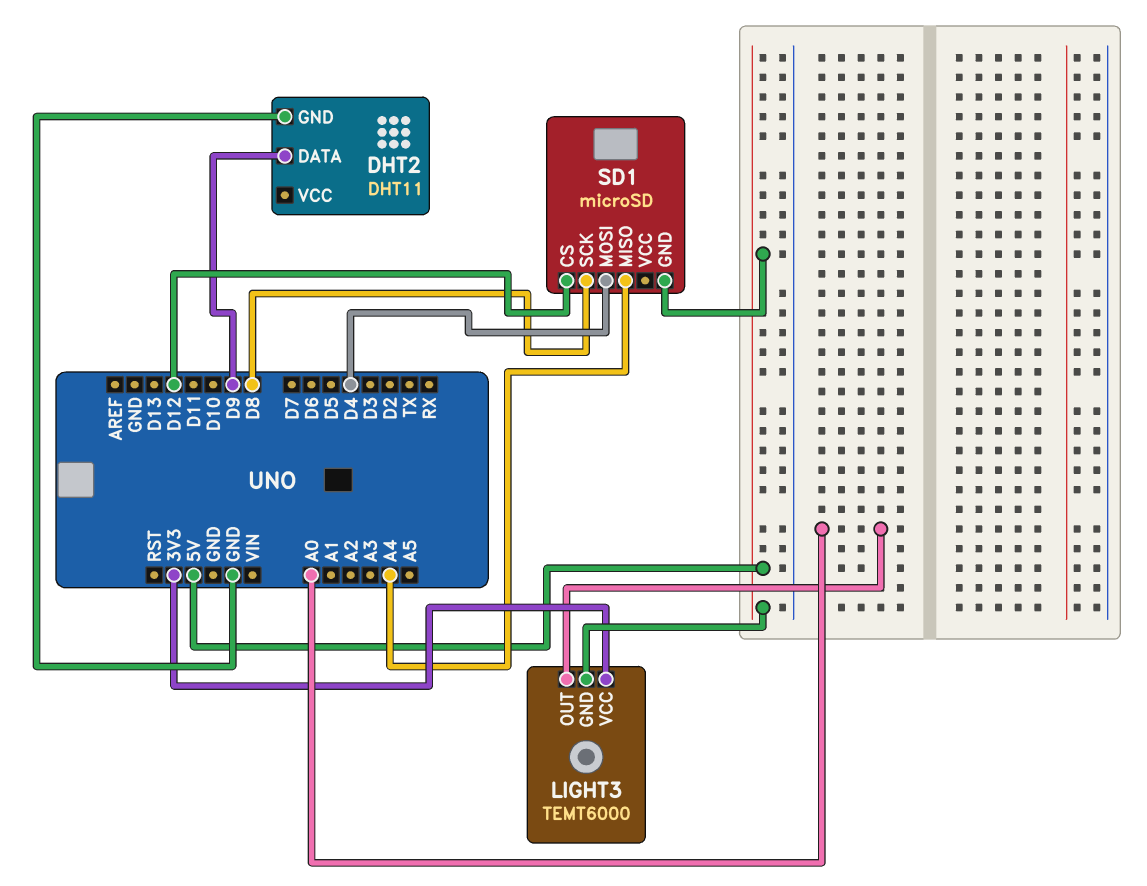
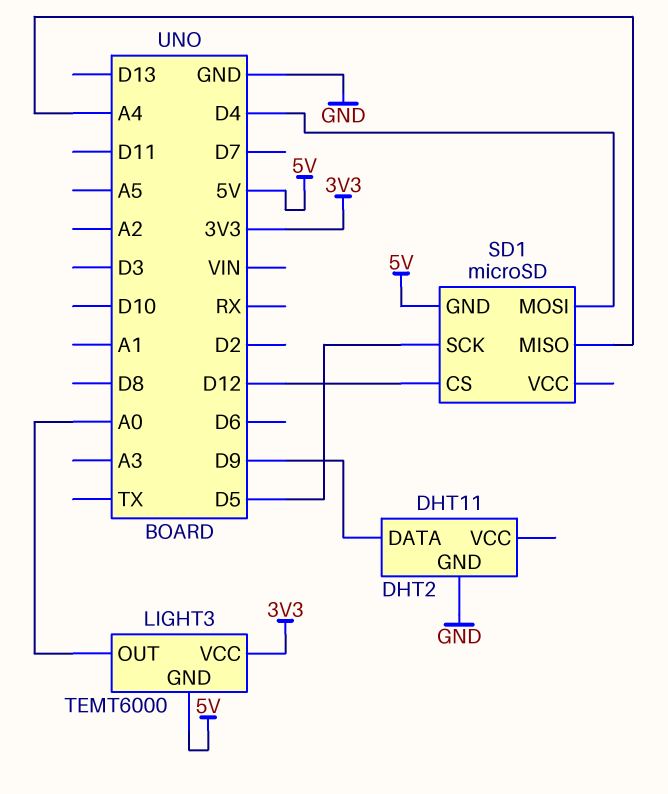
SD1 pin SCK: D8 -> D5

